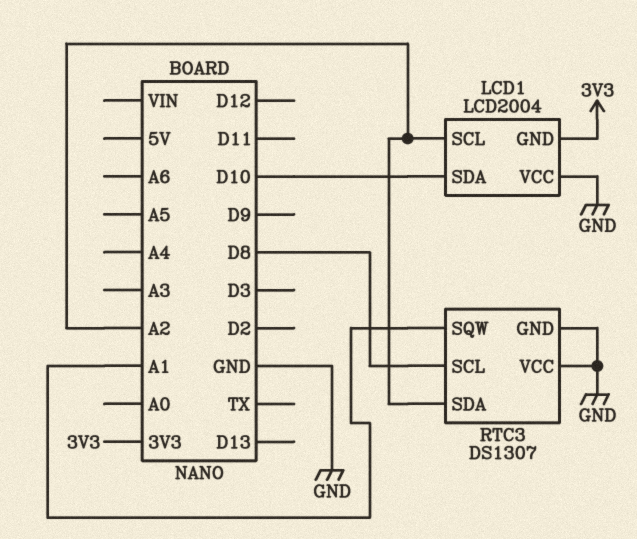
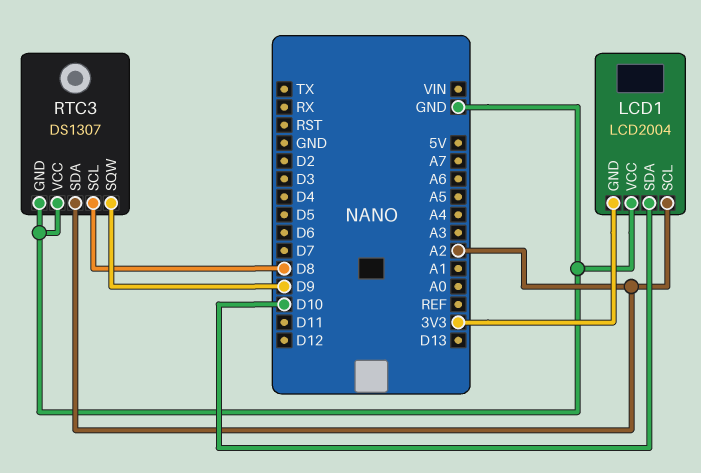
RTC3 pin SQW: A1 -> D9

